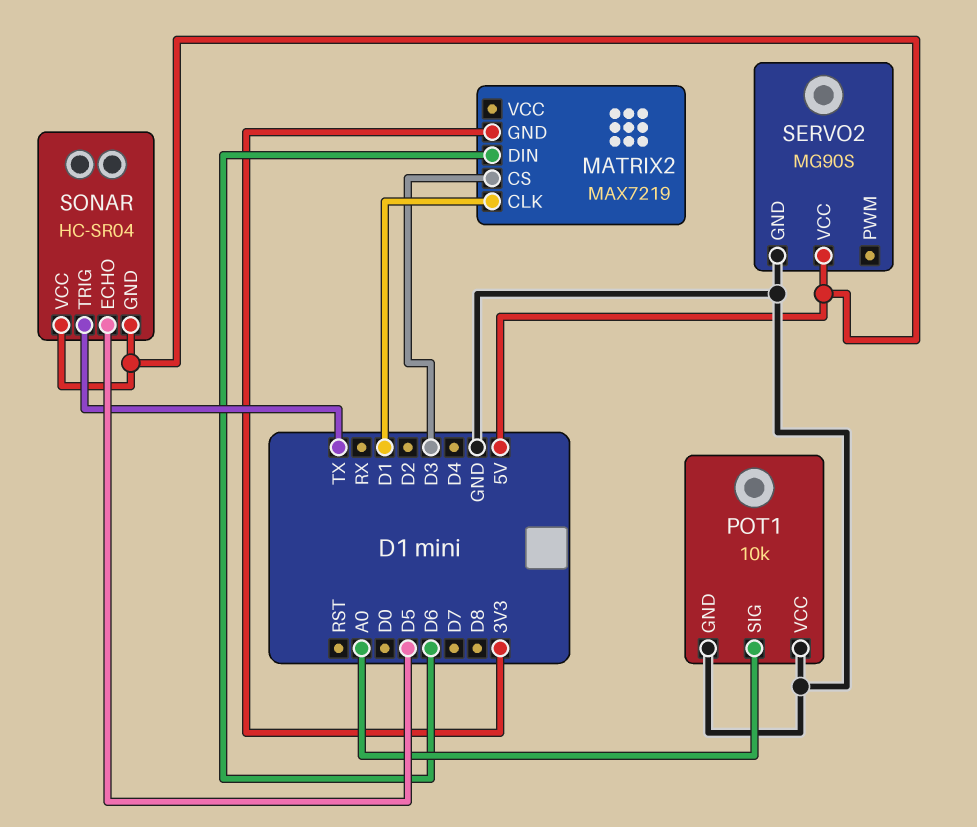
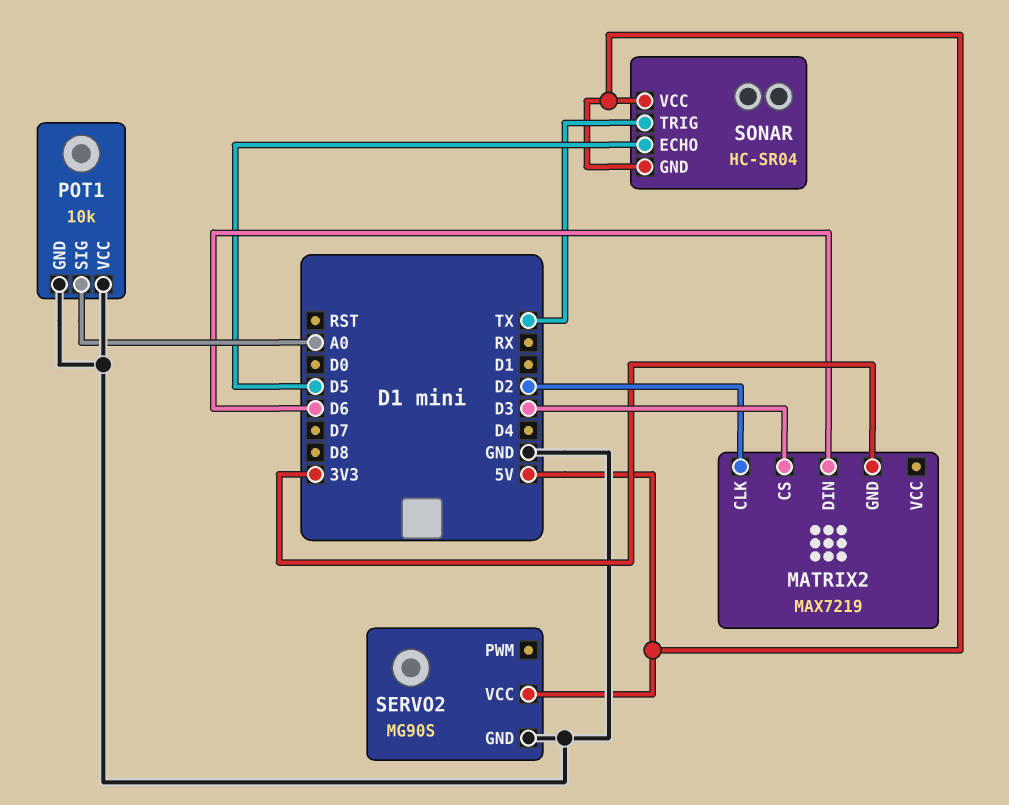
MATRIX2 pin CLK: D1 -> D2

